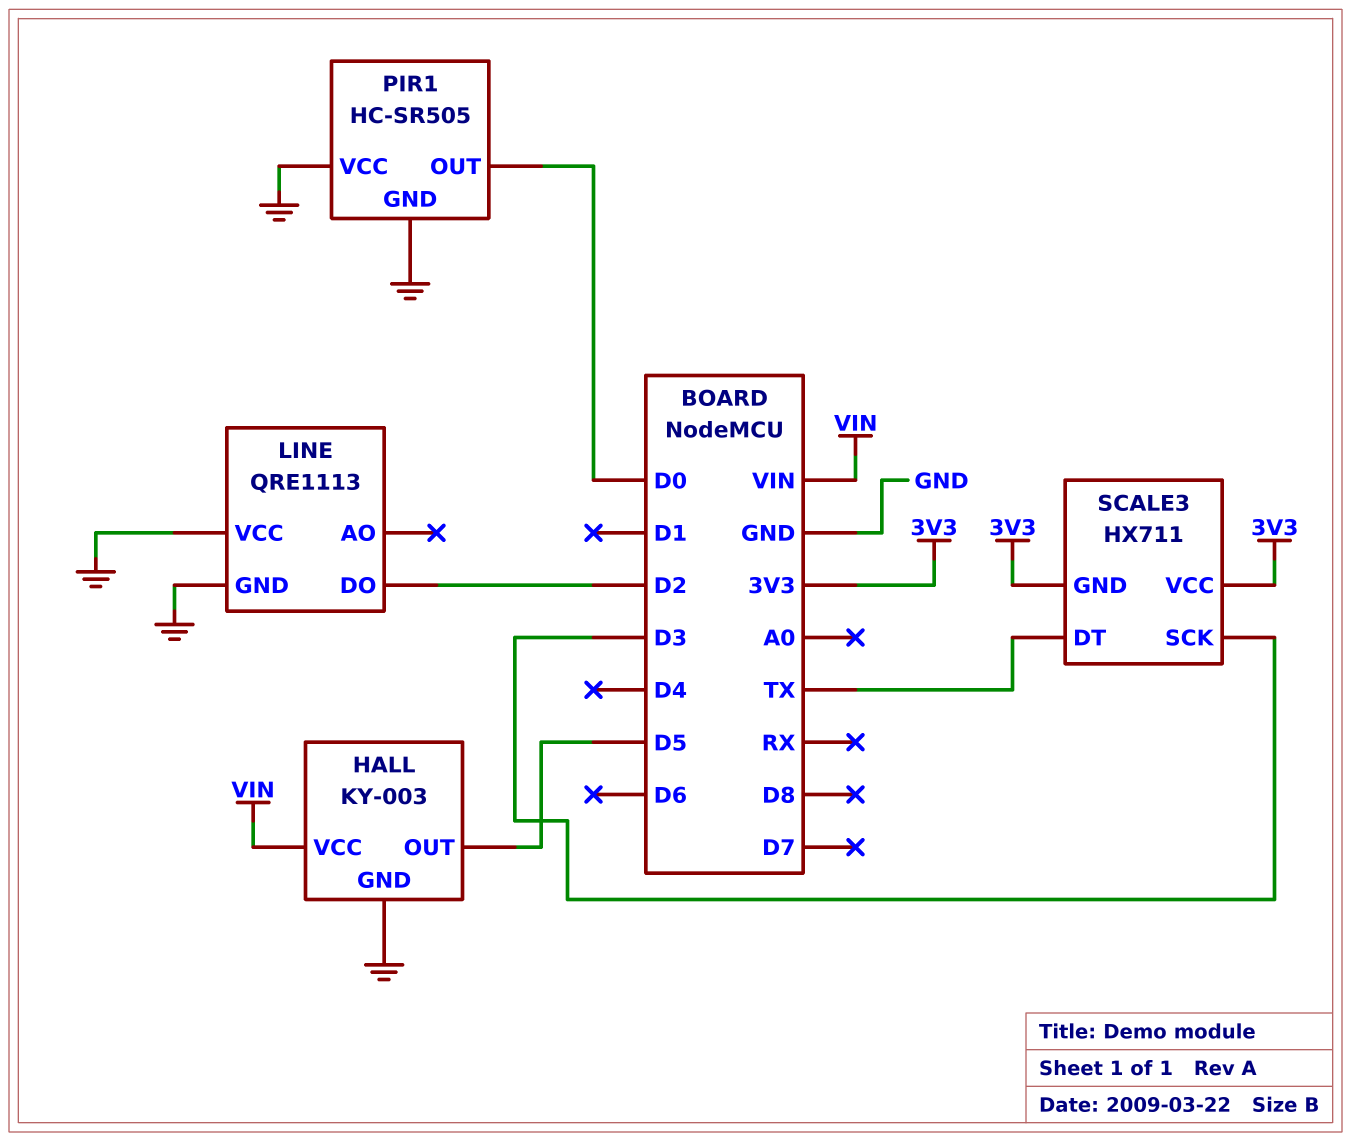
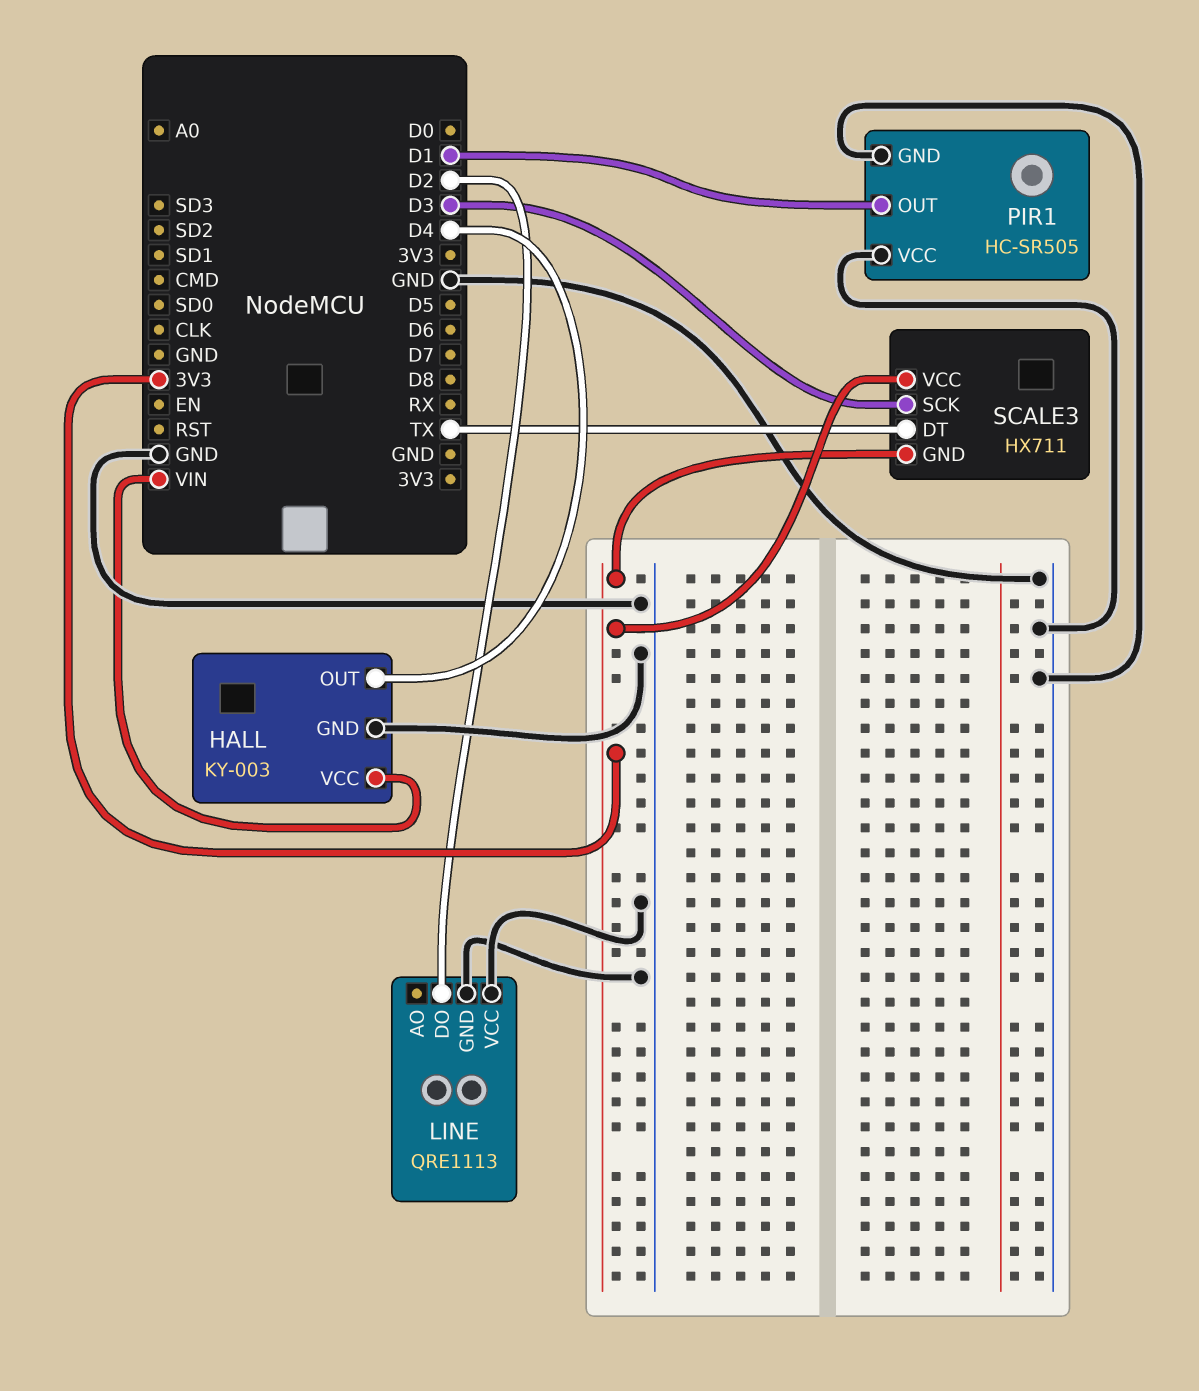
HALL pin OUT: D5 -> D4
PIR1 pin OUT: D0 -> D1

